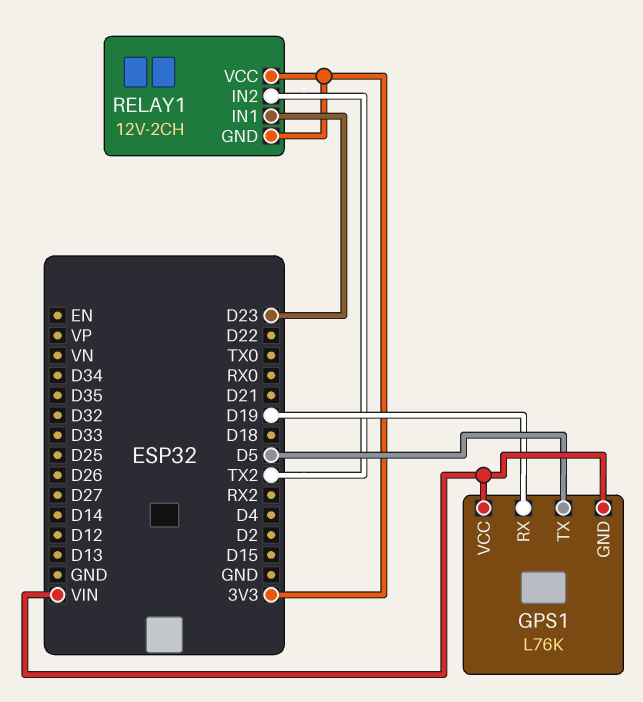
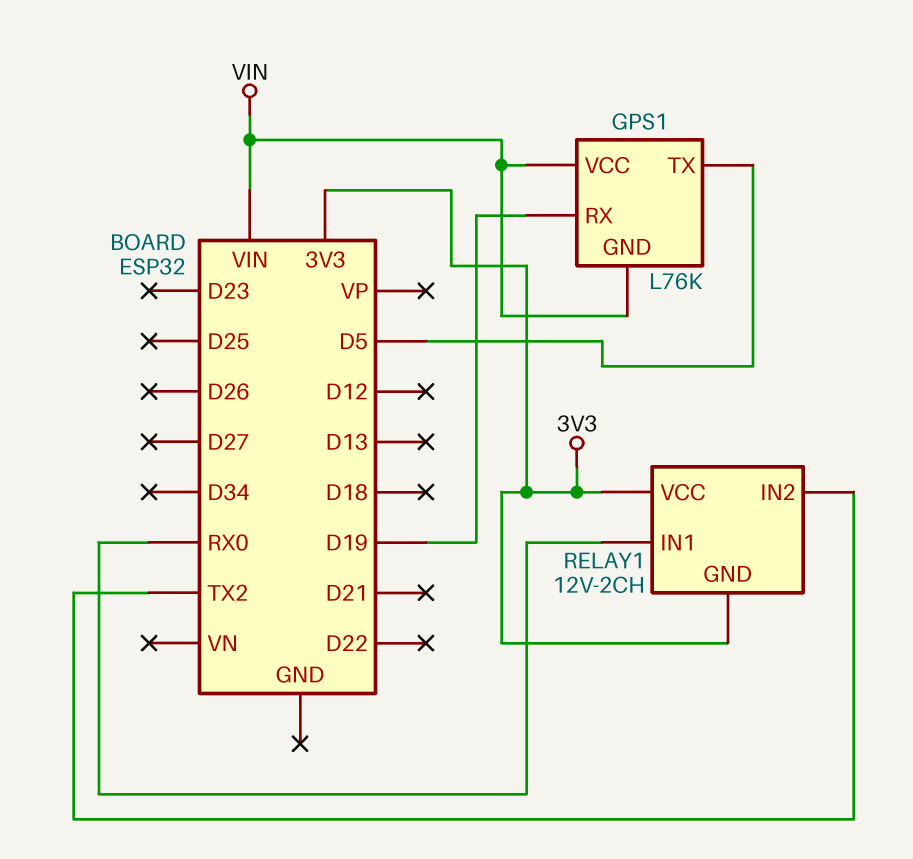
RELAY1 pin IN1: D23 -> RX0

